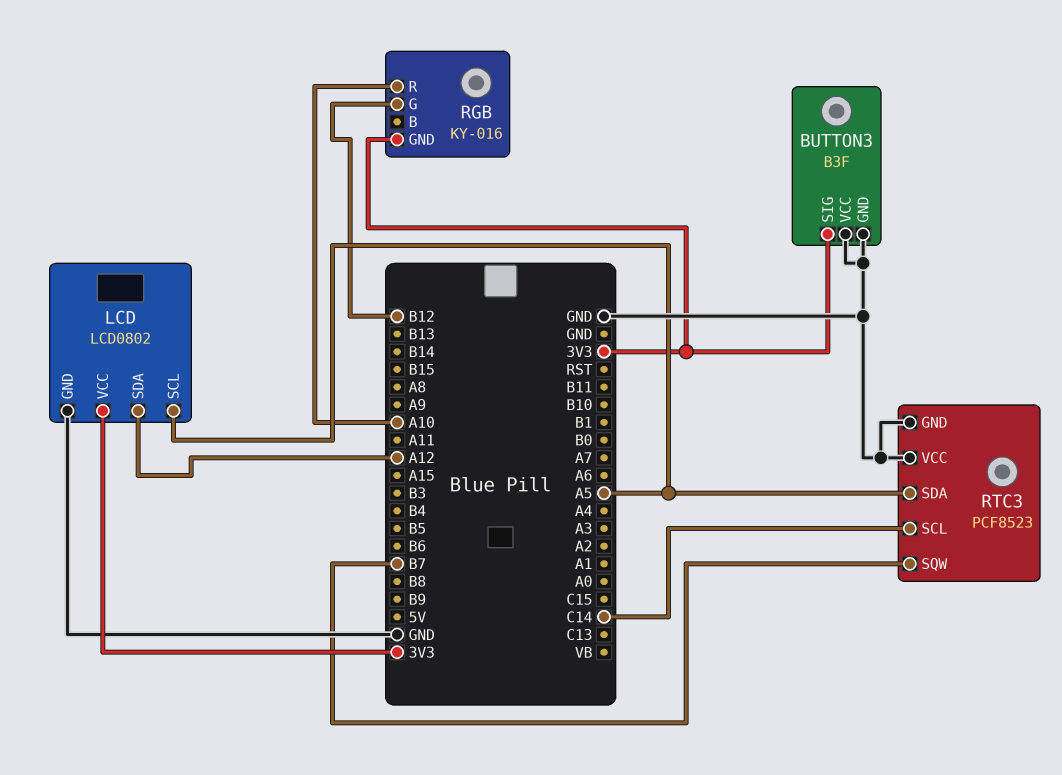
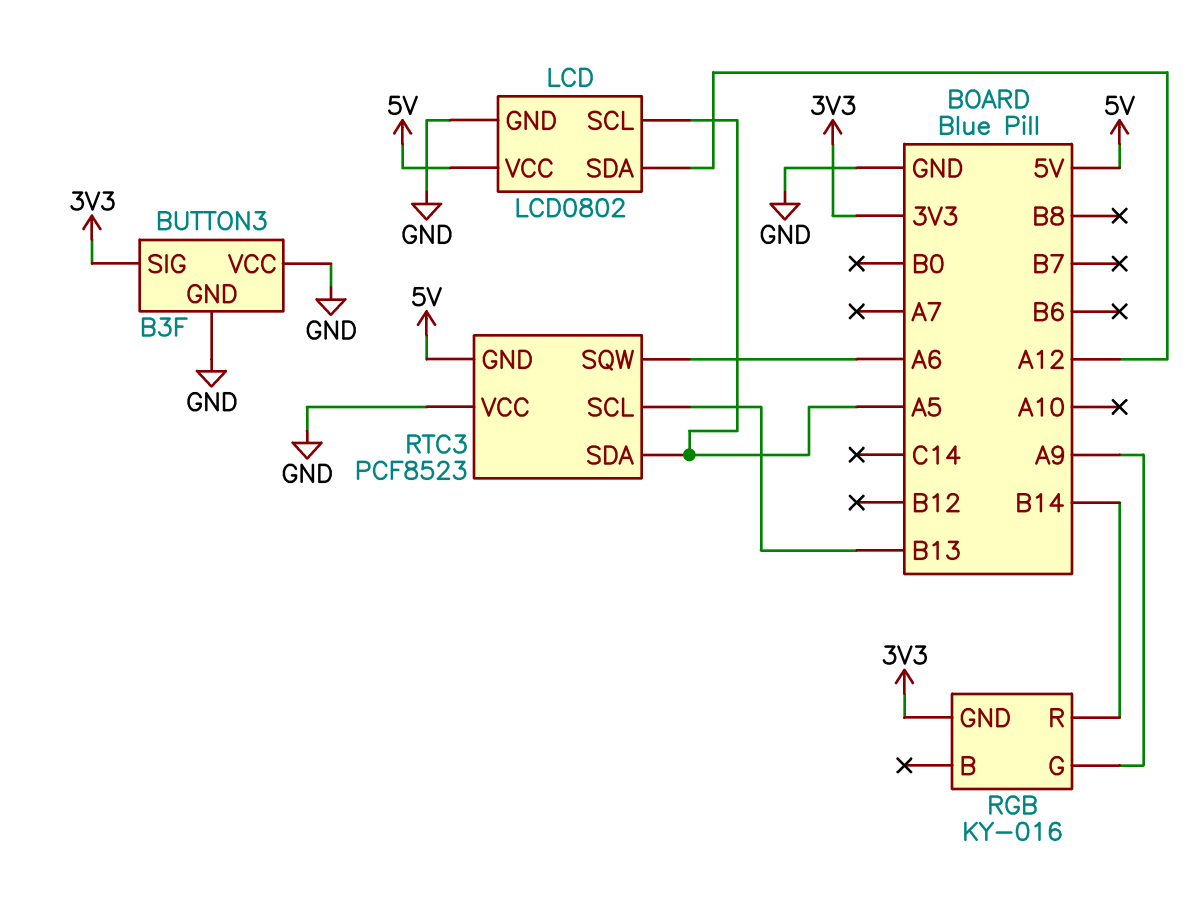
LCD pin VCC: 3V3 -> 5V
RGB pin G: B12 -> A9
RGB pin R: A10 -> B14
RTC3 pin GND: GND -> 5V
RTC3 pin SCL: C14 -> B13
RTC3 pin SQW: B7 -> A6

